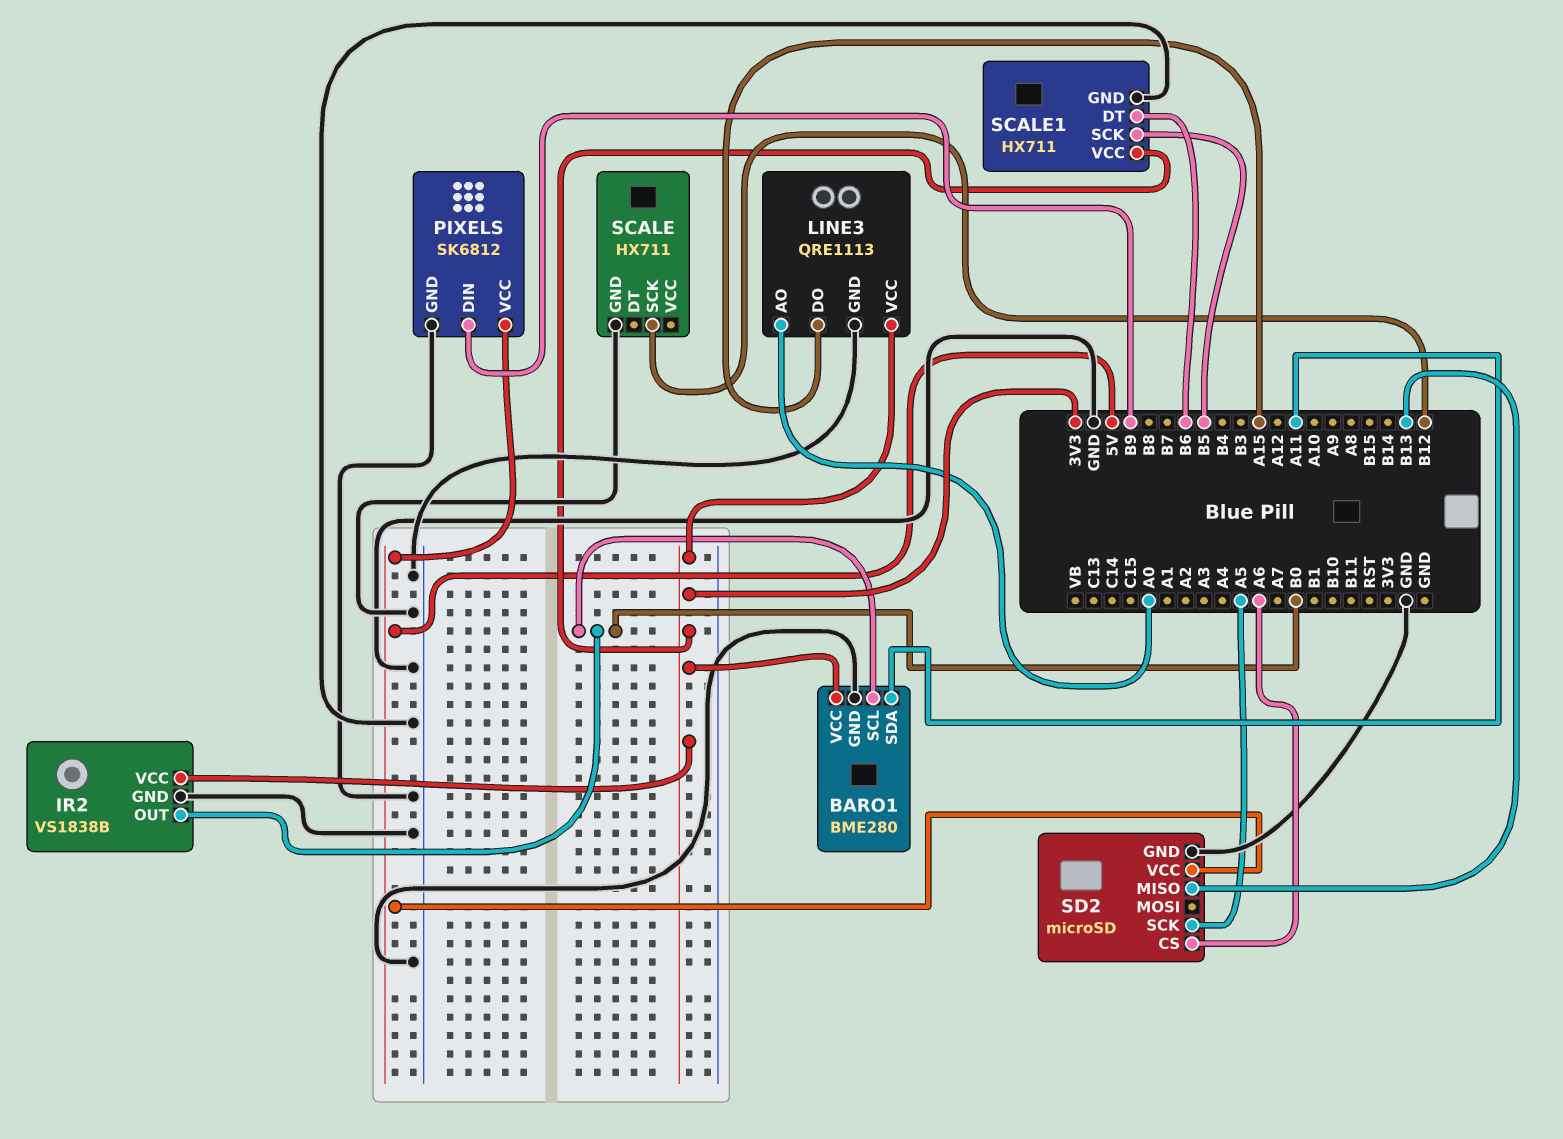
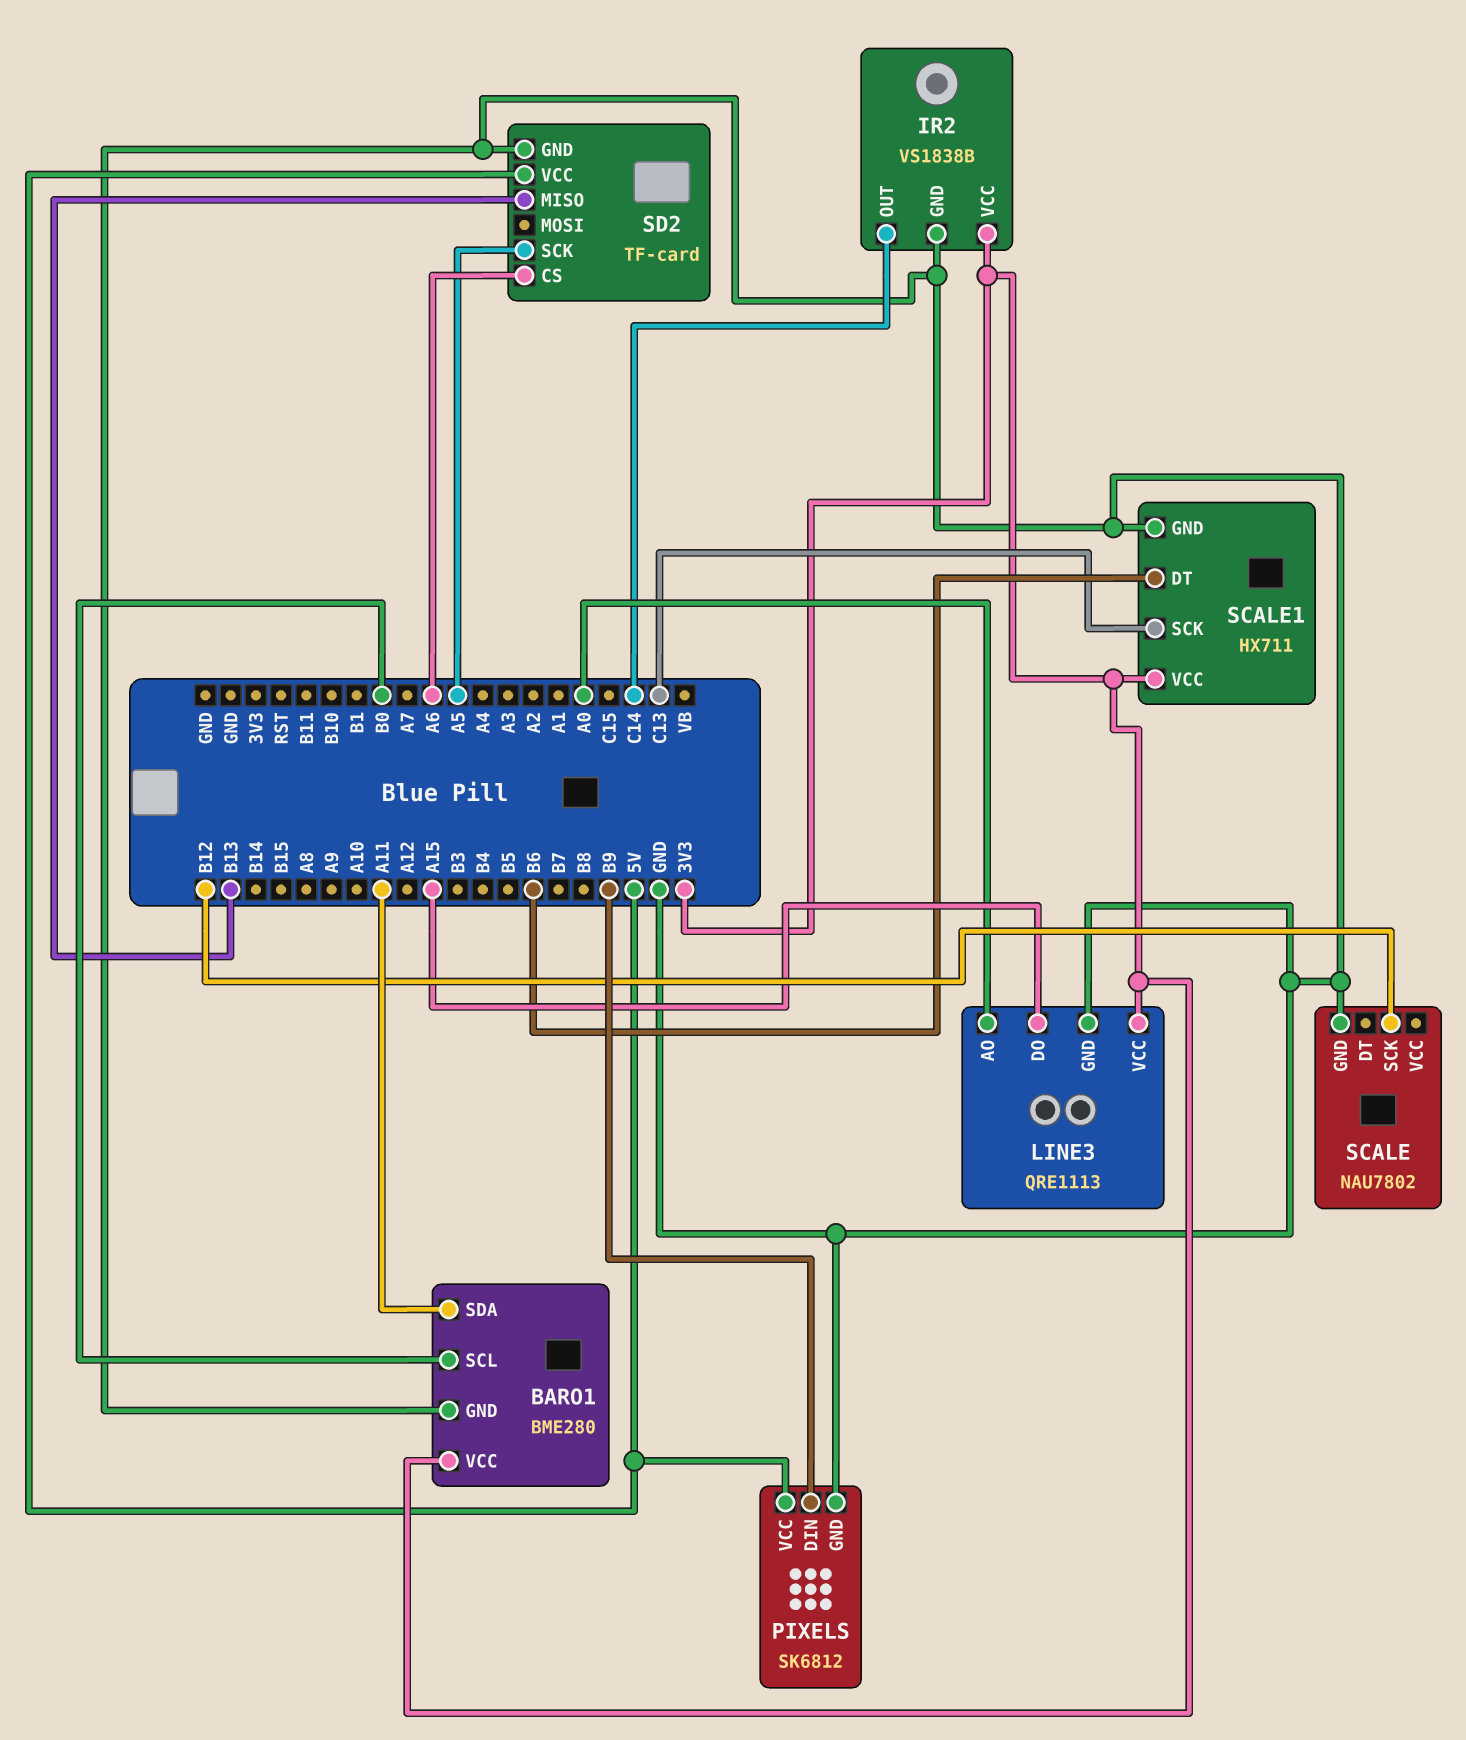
IR2 pin OUT: B0 -> C14
SCALE: HX711 -> NAU7802
SCALE1 pin SCK: B5 -> C13
SD2: microSD -> TF-card

